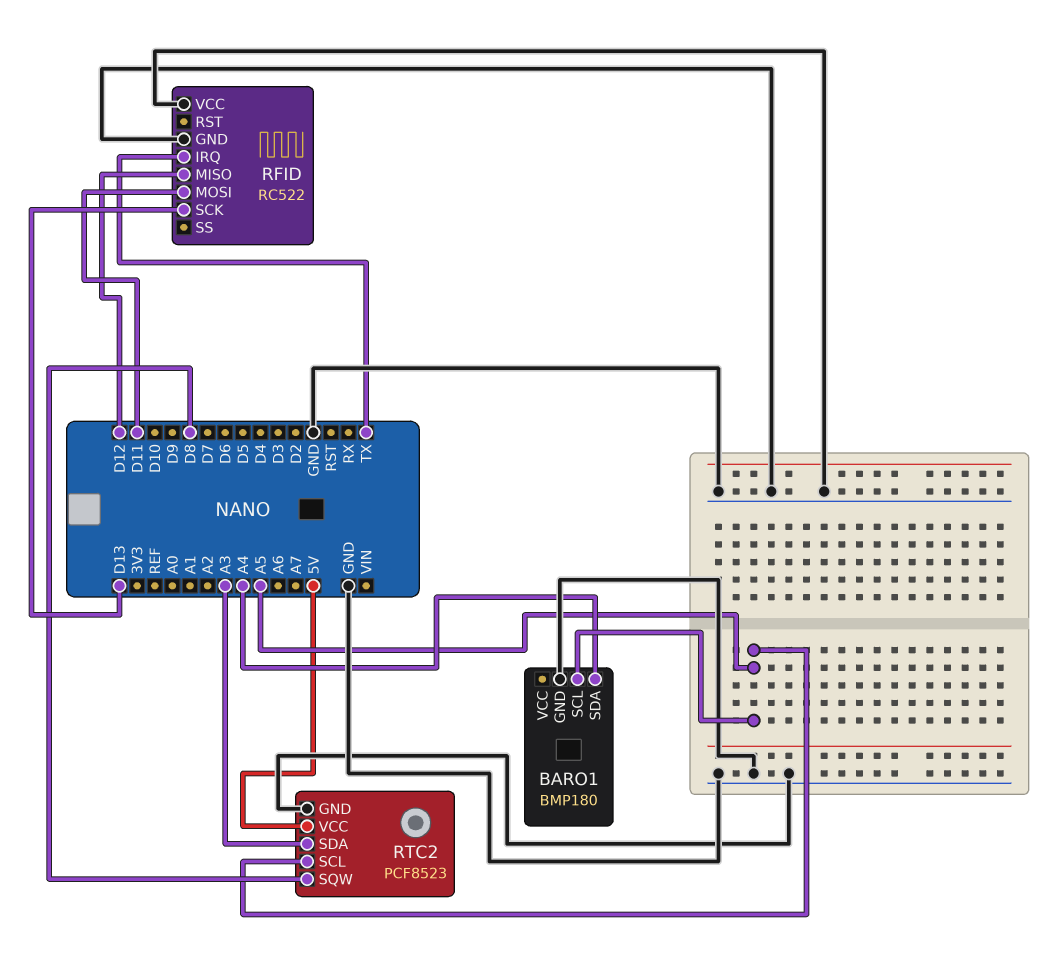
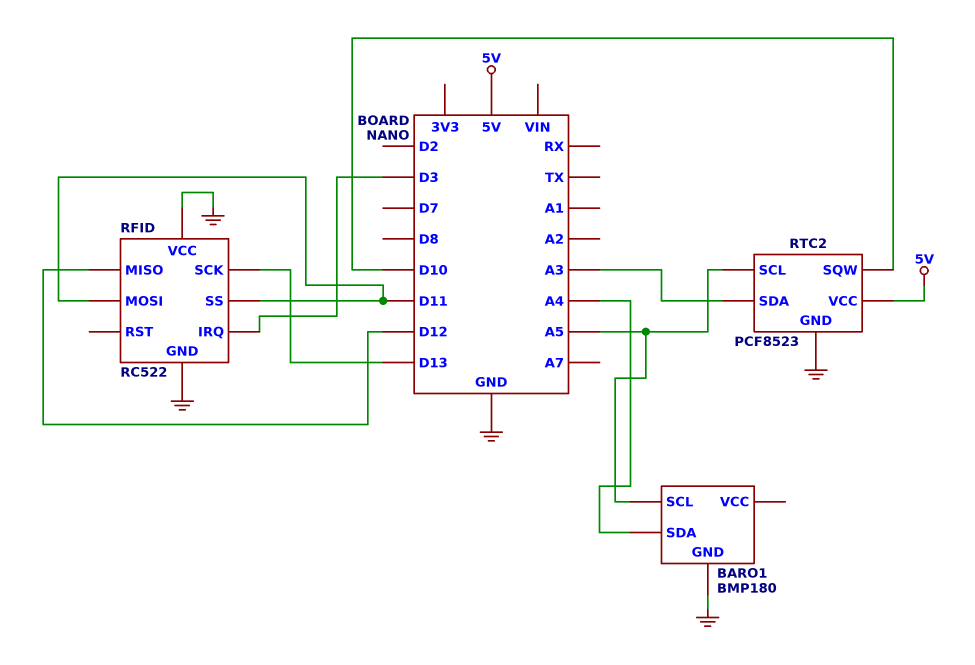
RFID pin IRQ: TX -> D3
RFID pin SS: none -> D11
RTC2 pin SQW: D8 -> D10

